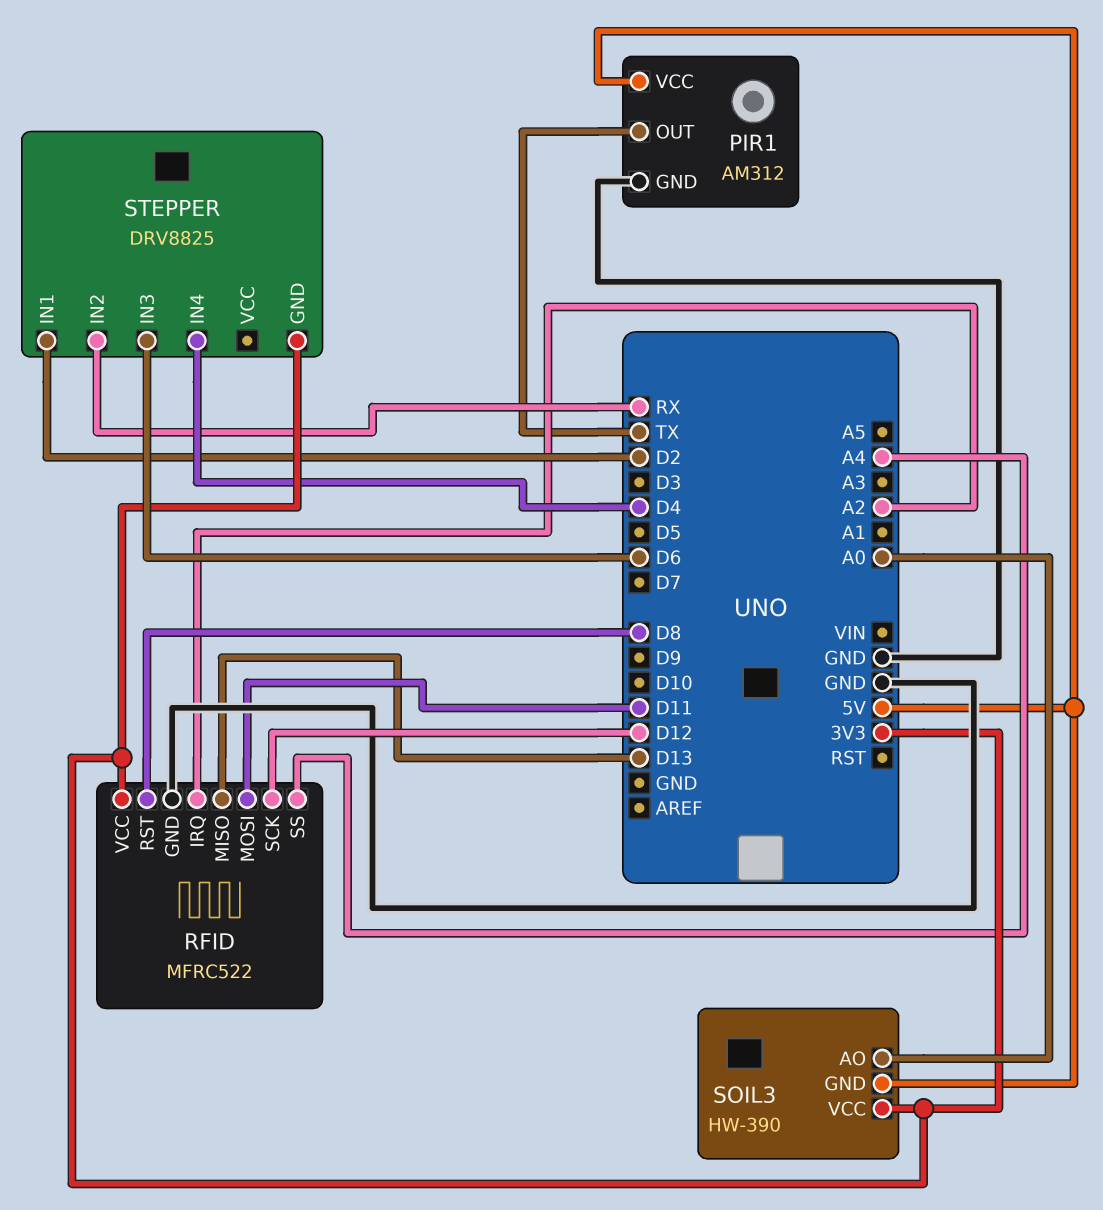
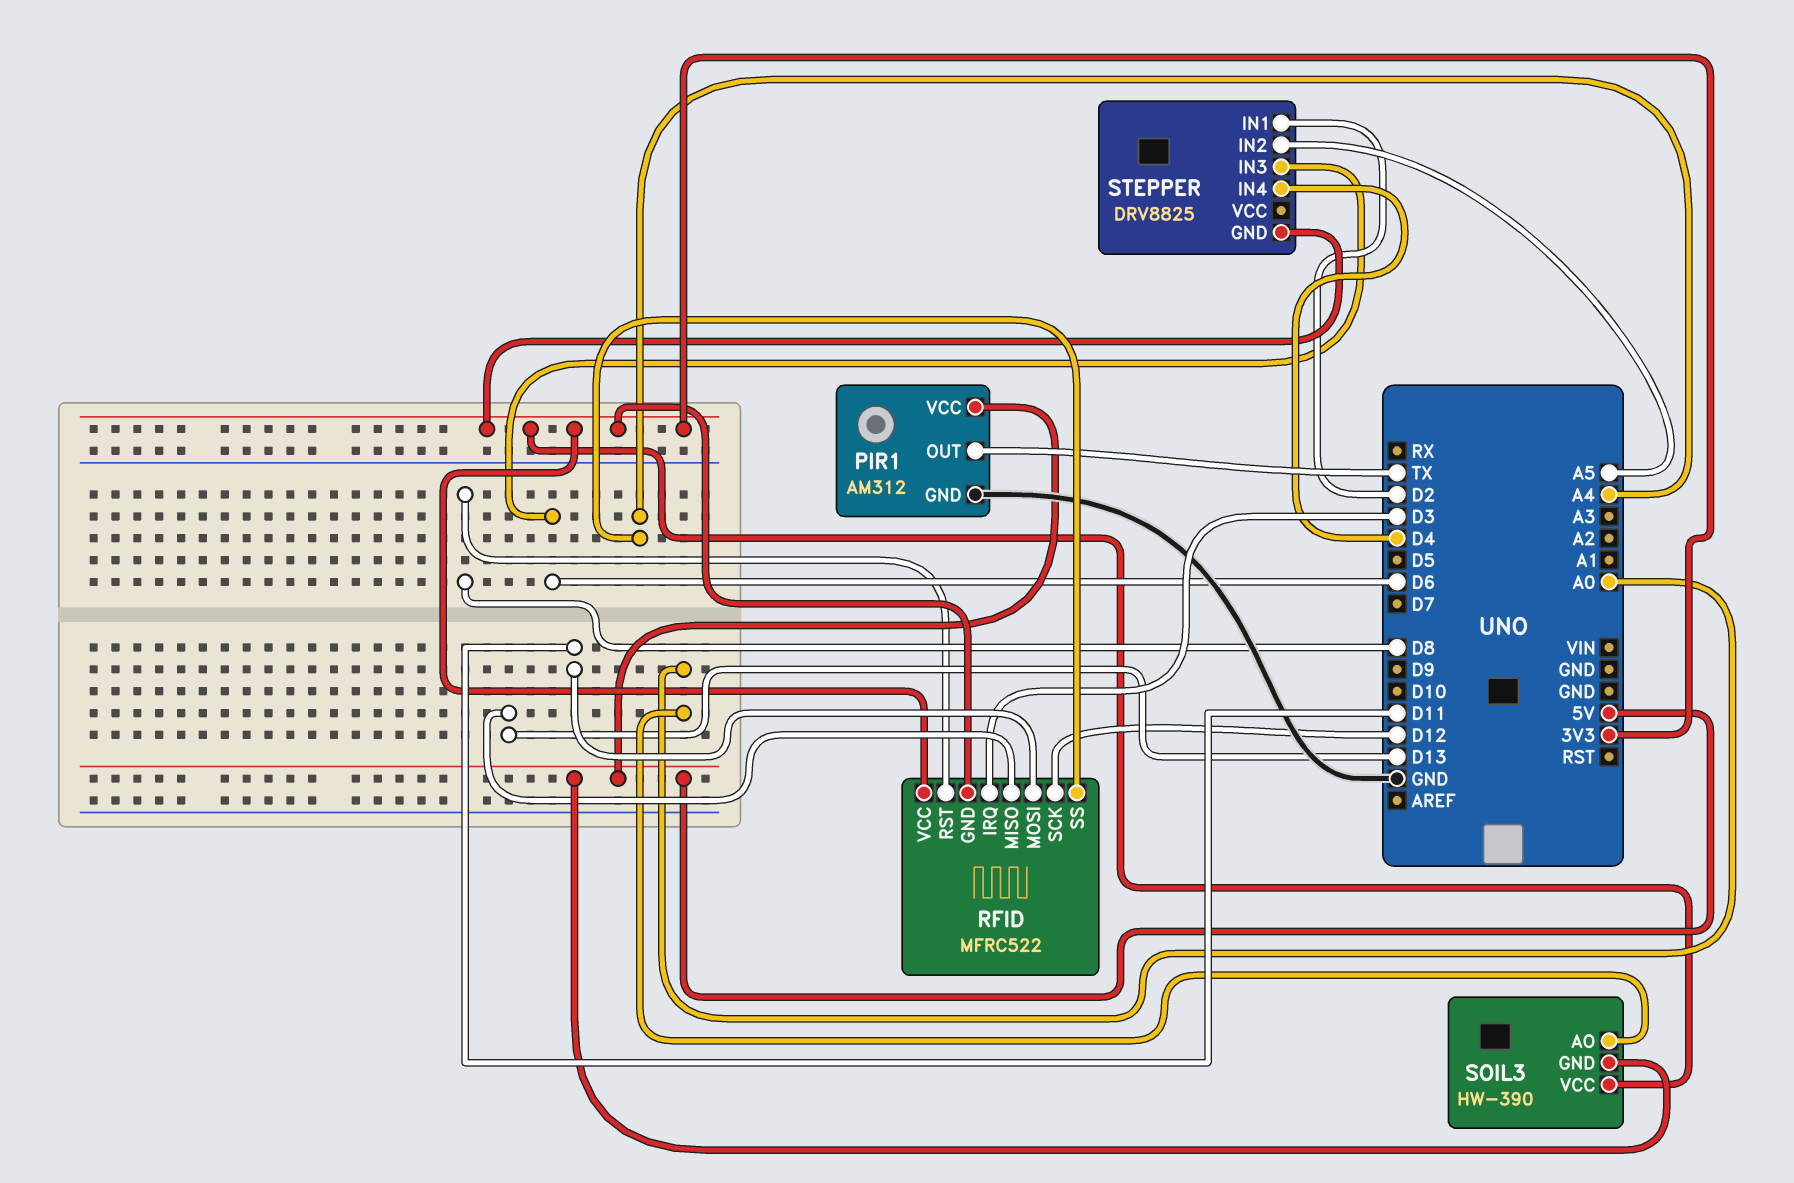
RFID pin GND: GND -> 3V3
RFID pin IRQ: A2 -> D3
STEPPER pin IN2: RX -> A5

